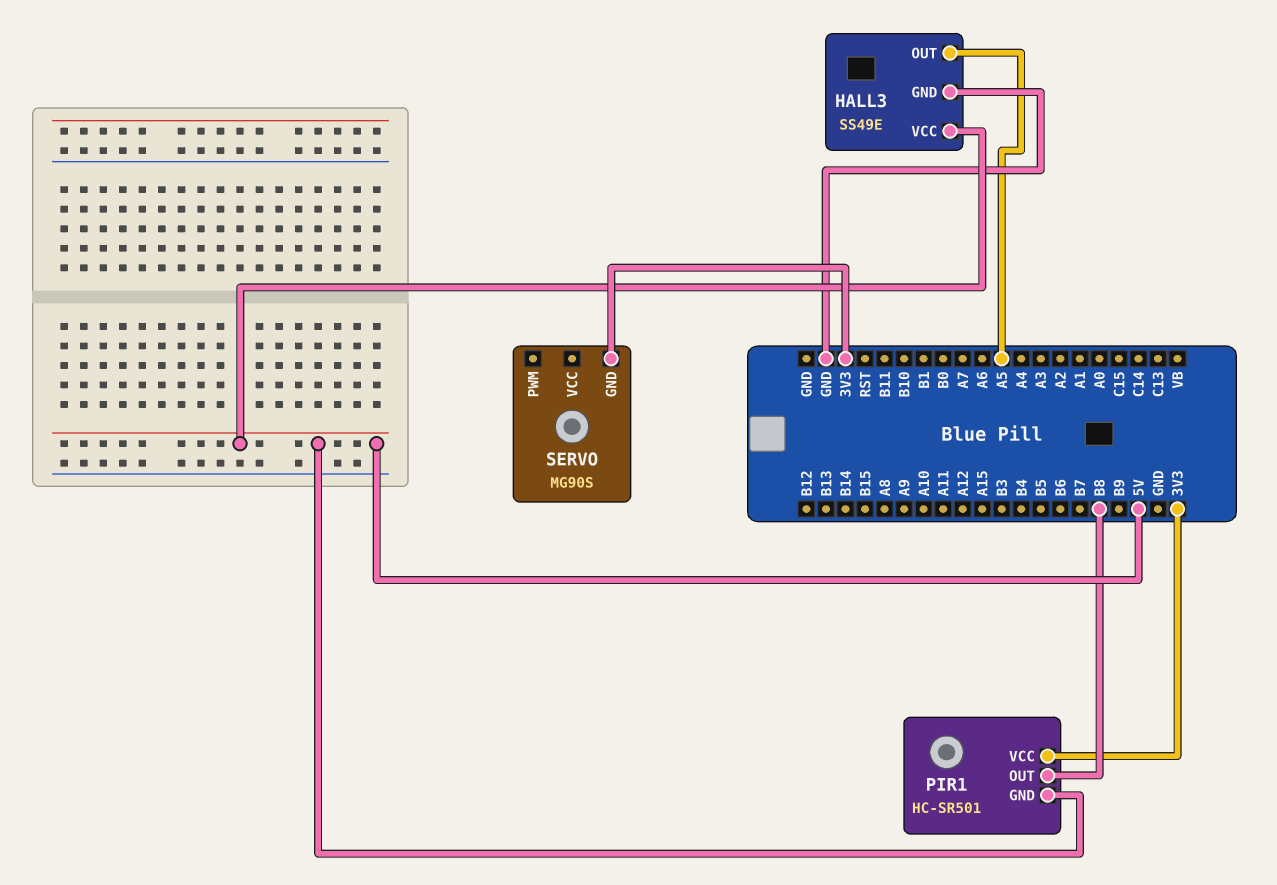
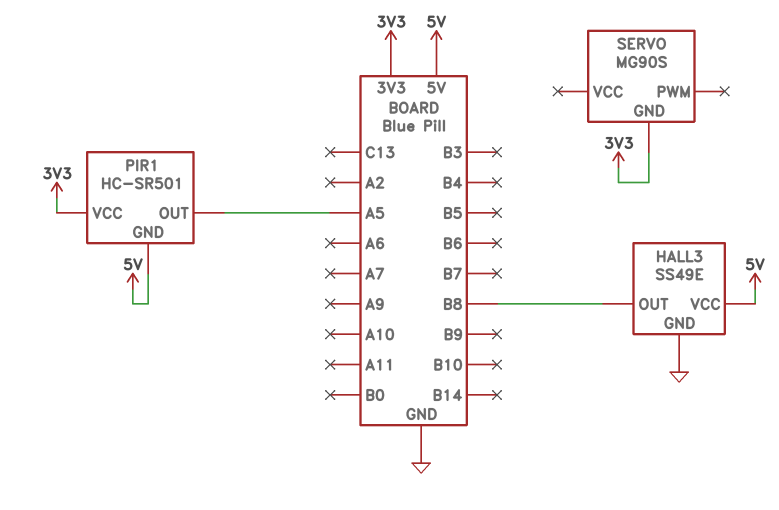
HALL3 pin OUT: A5 -> B8
PIR1 pin OUT: B8 -> A5

